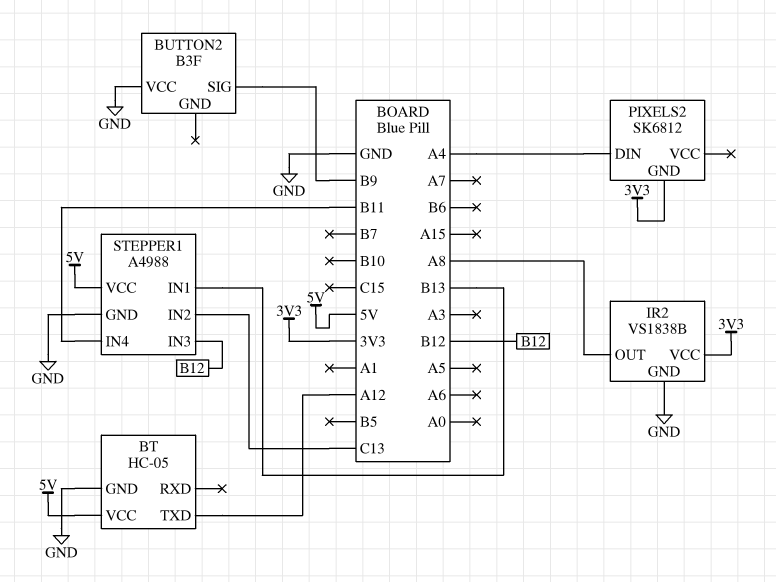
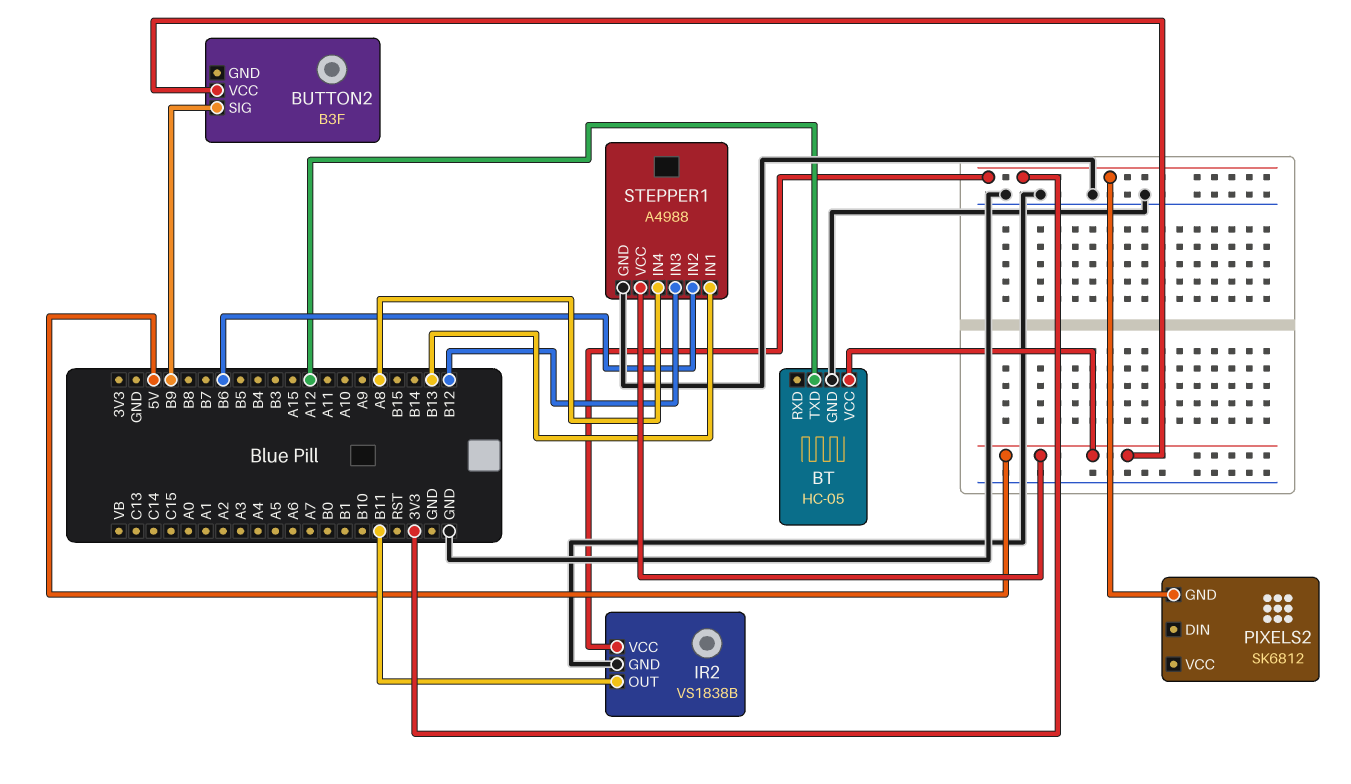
BUTTON2 pin VCC: GND -> 5V
IR2 pin OUT: A8 -> B11
PIXELS2 pin DIN: A4 -> none
STEPPER1 pin IN2: C13 -> B6
STEPPER1 pin IN4: B11 -> A8

